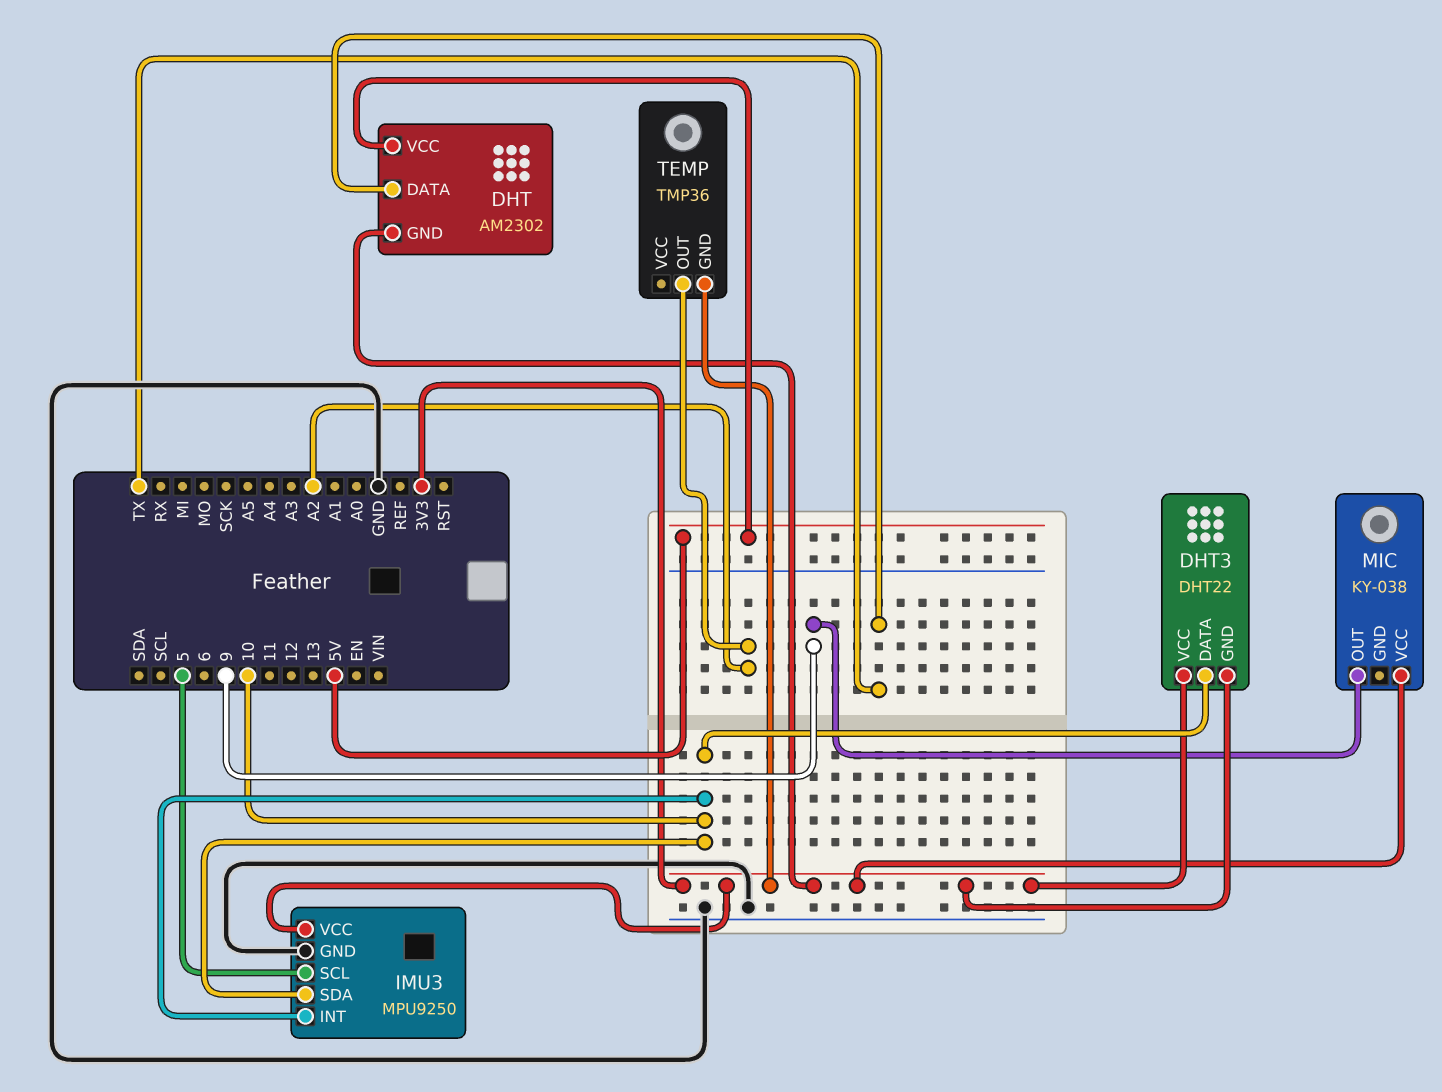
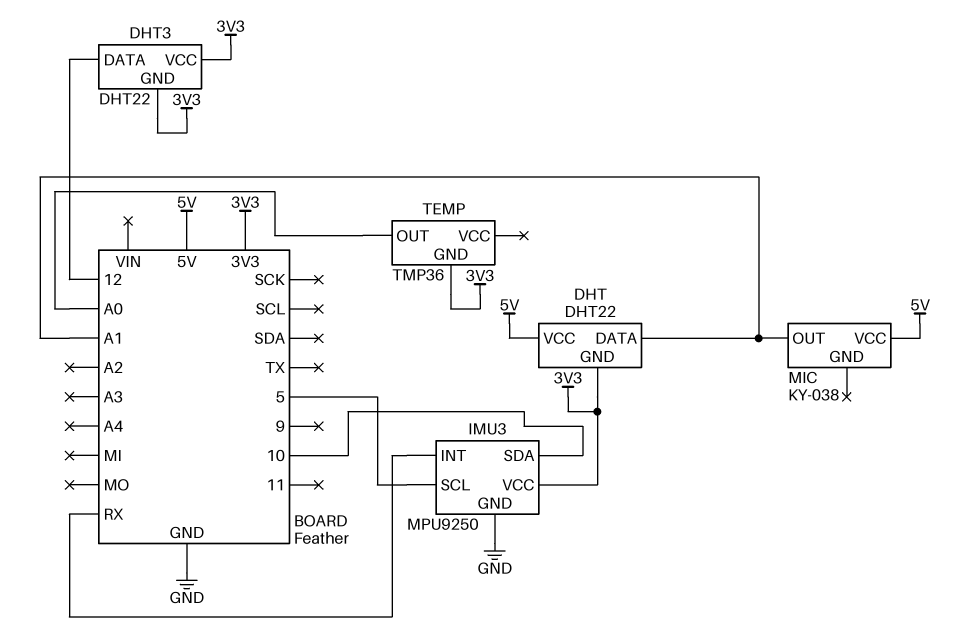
DHT: AM2302 -> DHT22
DHT pin DATA: TX -> A1
DHT3 pin DATA: 10 -> 12
IMU3 pin INT: 10 -> RX
MIC pin OUT: 9 -> A1
MIC pin VCC: 3V3 -> 5V
TEMP pin OUT: A2 -> A0

